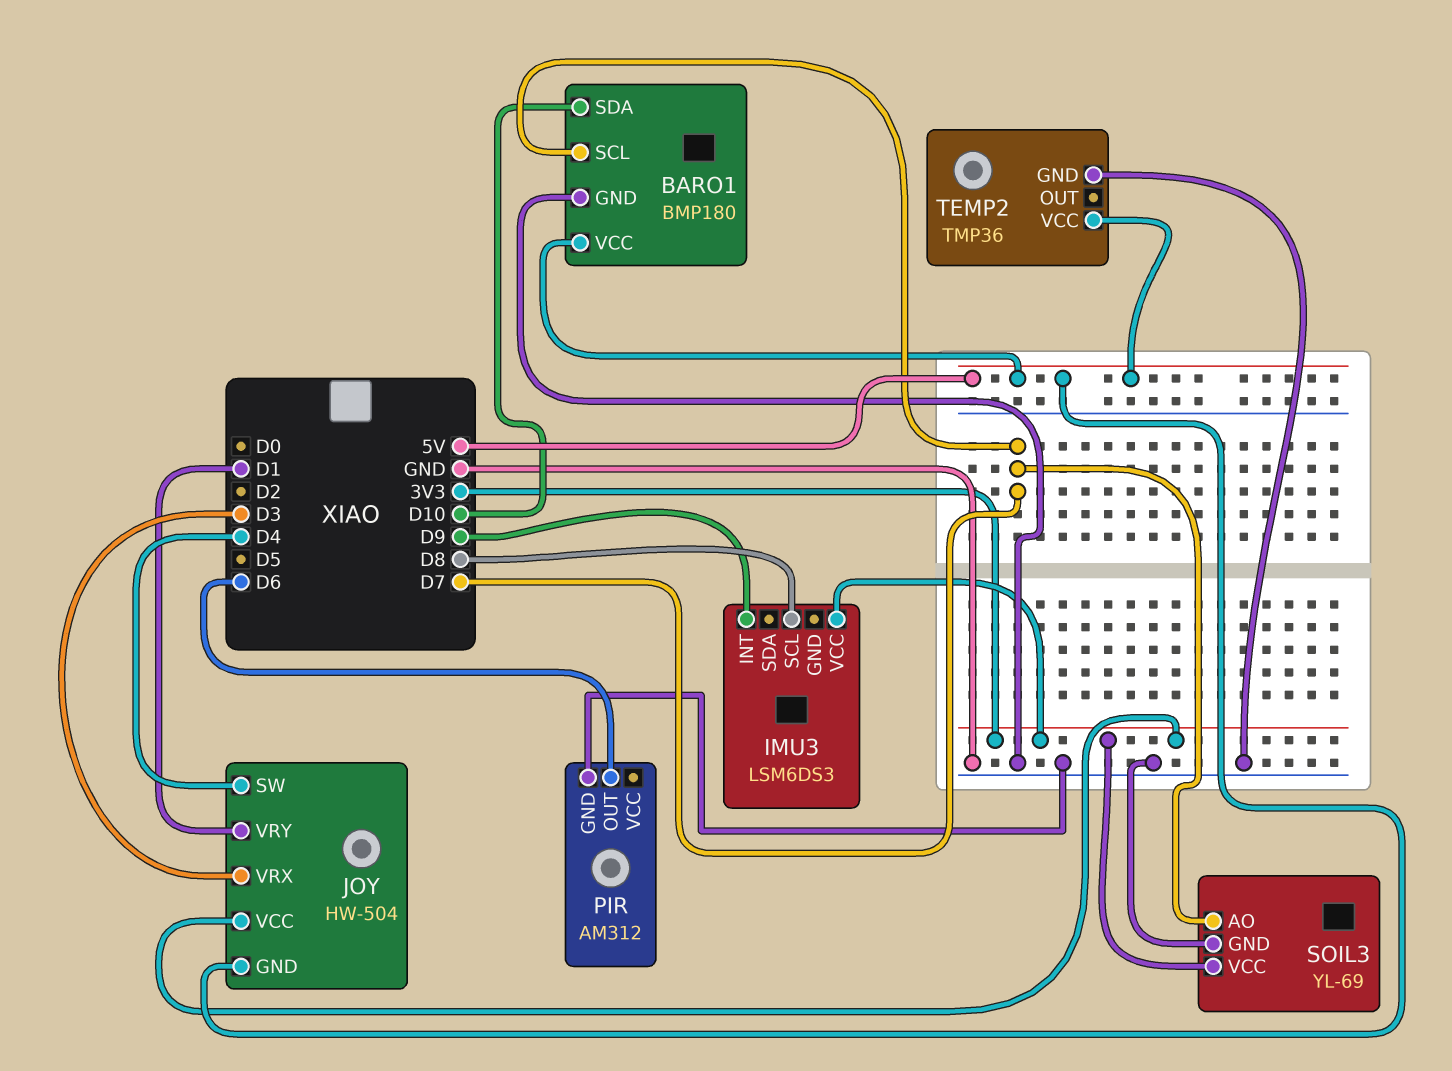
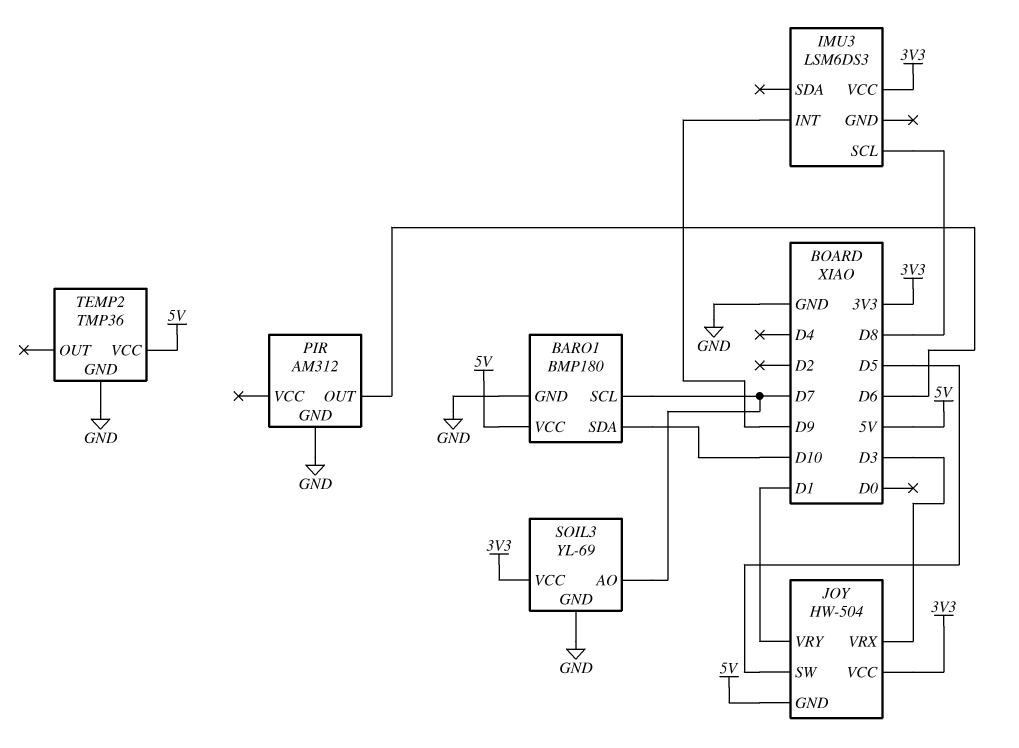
JOY pin SW: D4 -> D5

